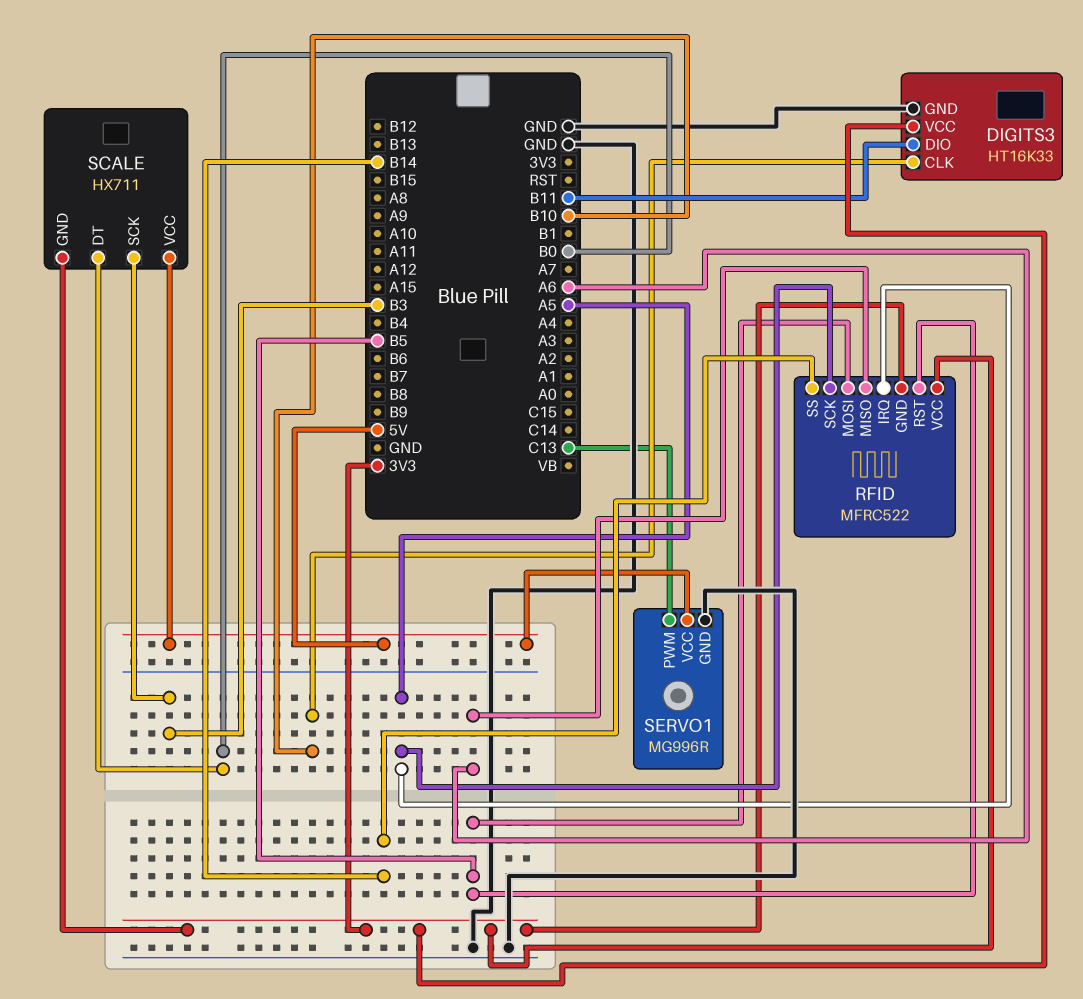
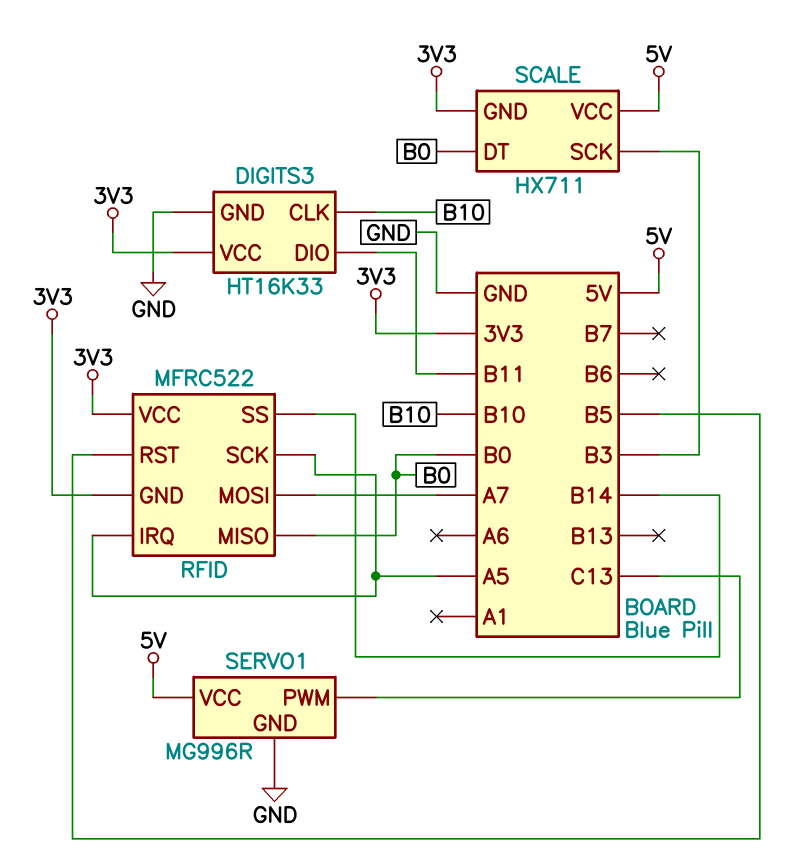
RFID pin MISO: A6 -> B0
RFID pin MOSI: B5 -> A7

